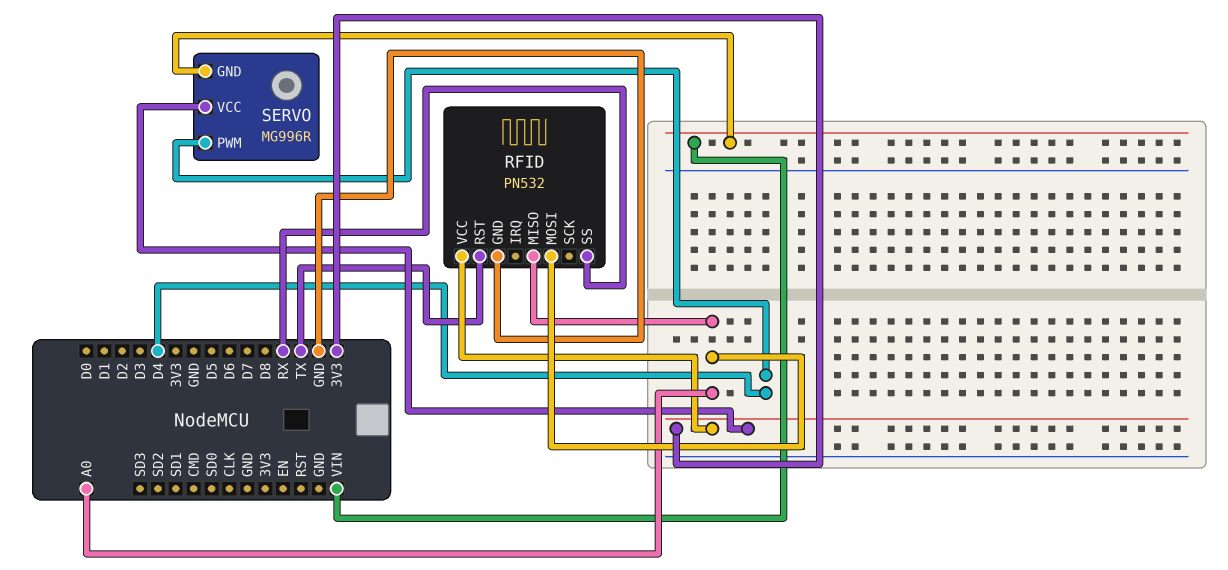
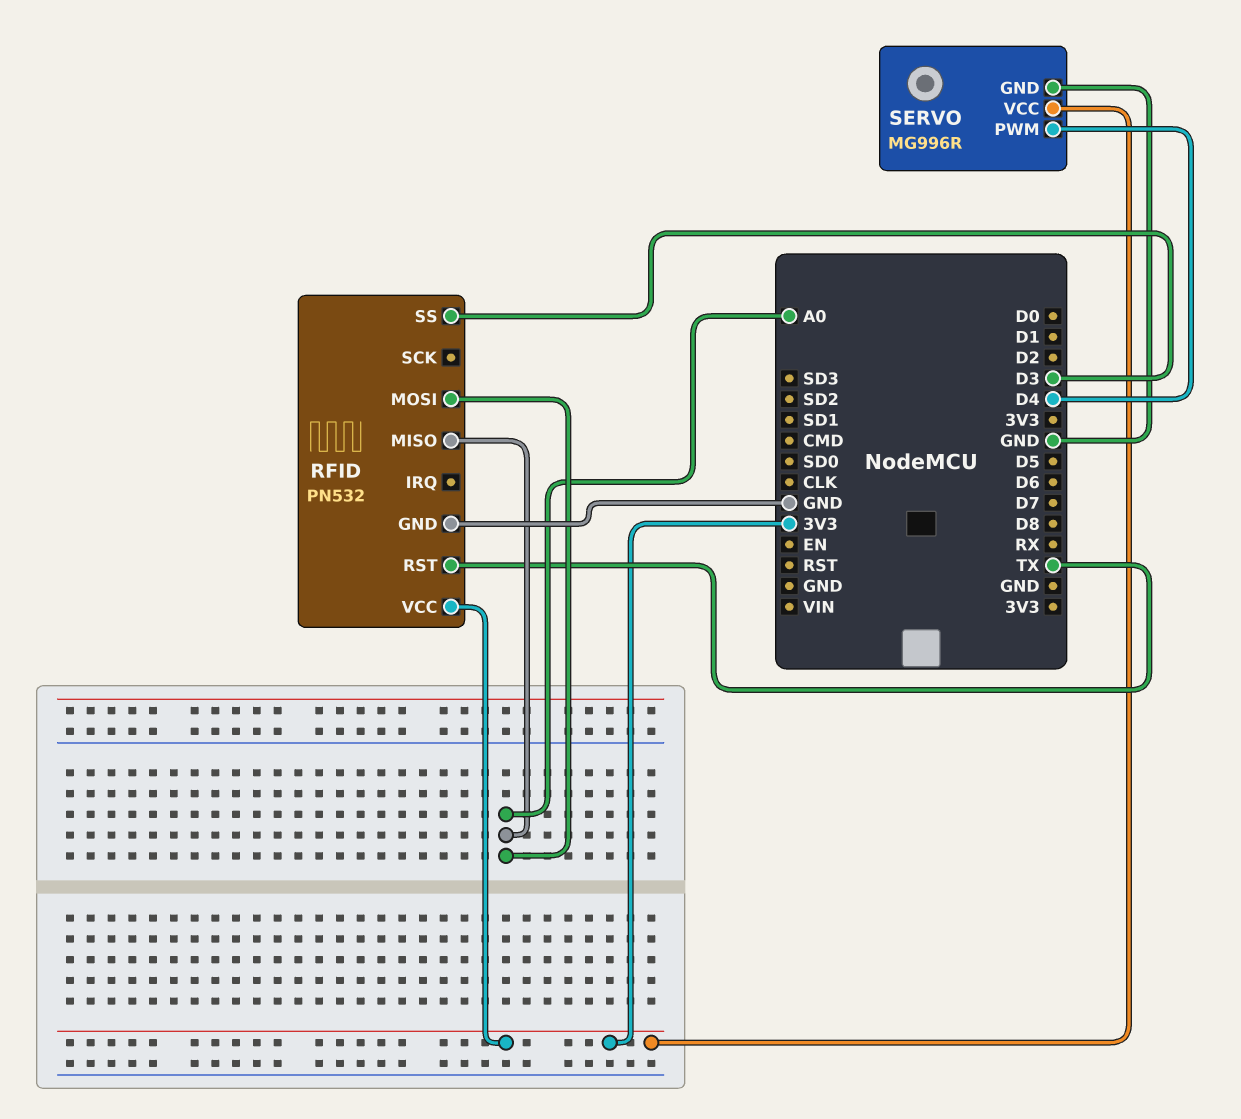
RFID pin SS: RX -> D3
SERVO pin GND: VIN -> GND

